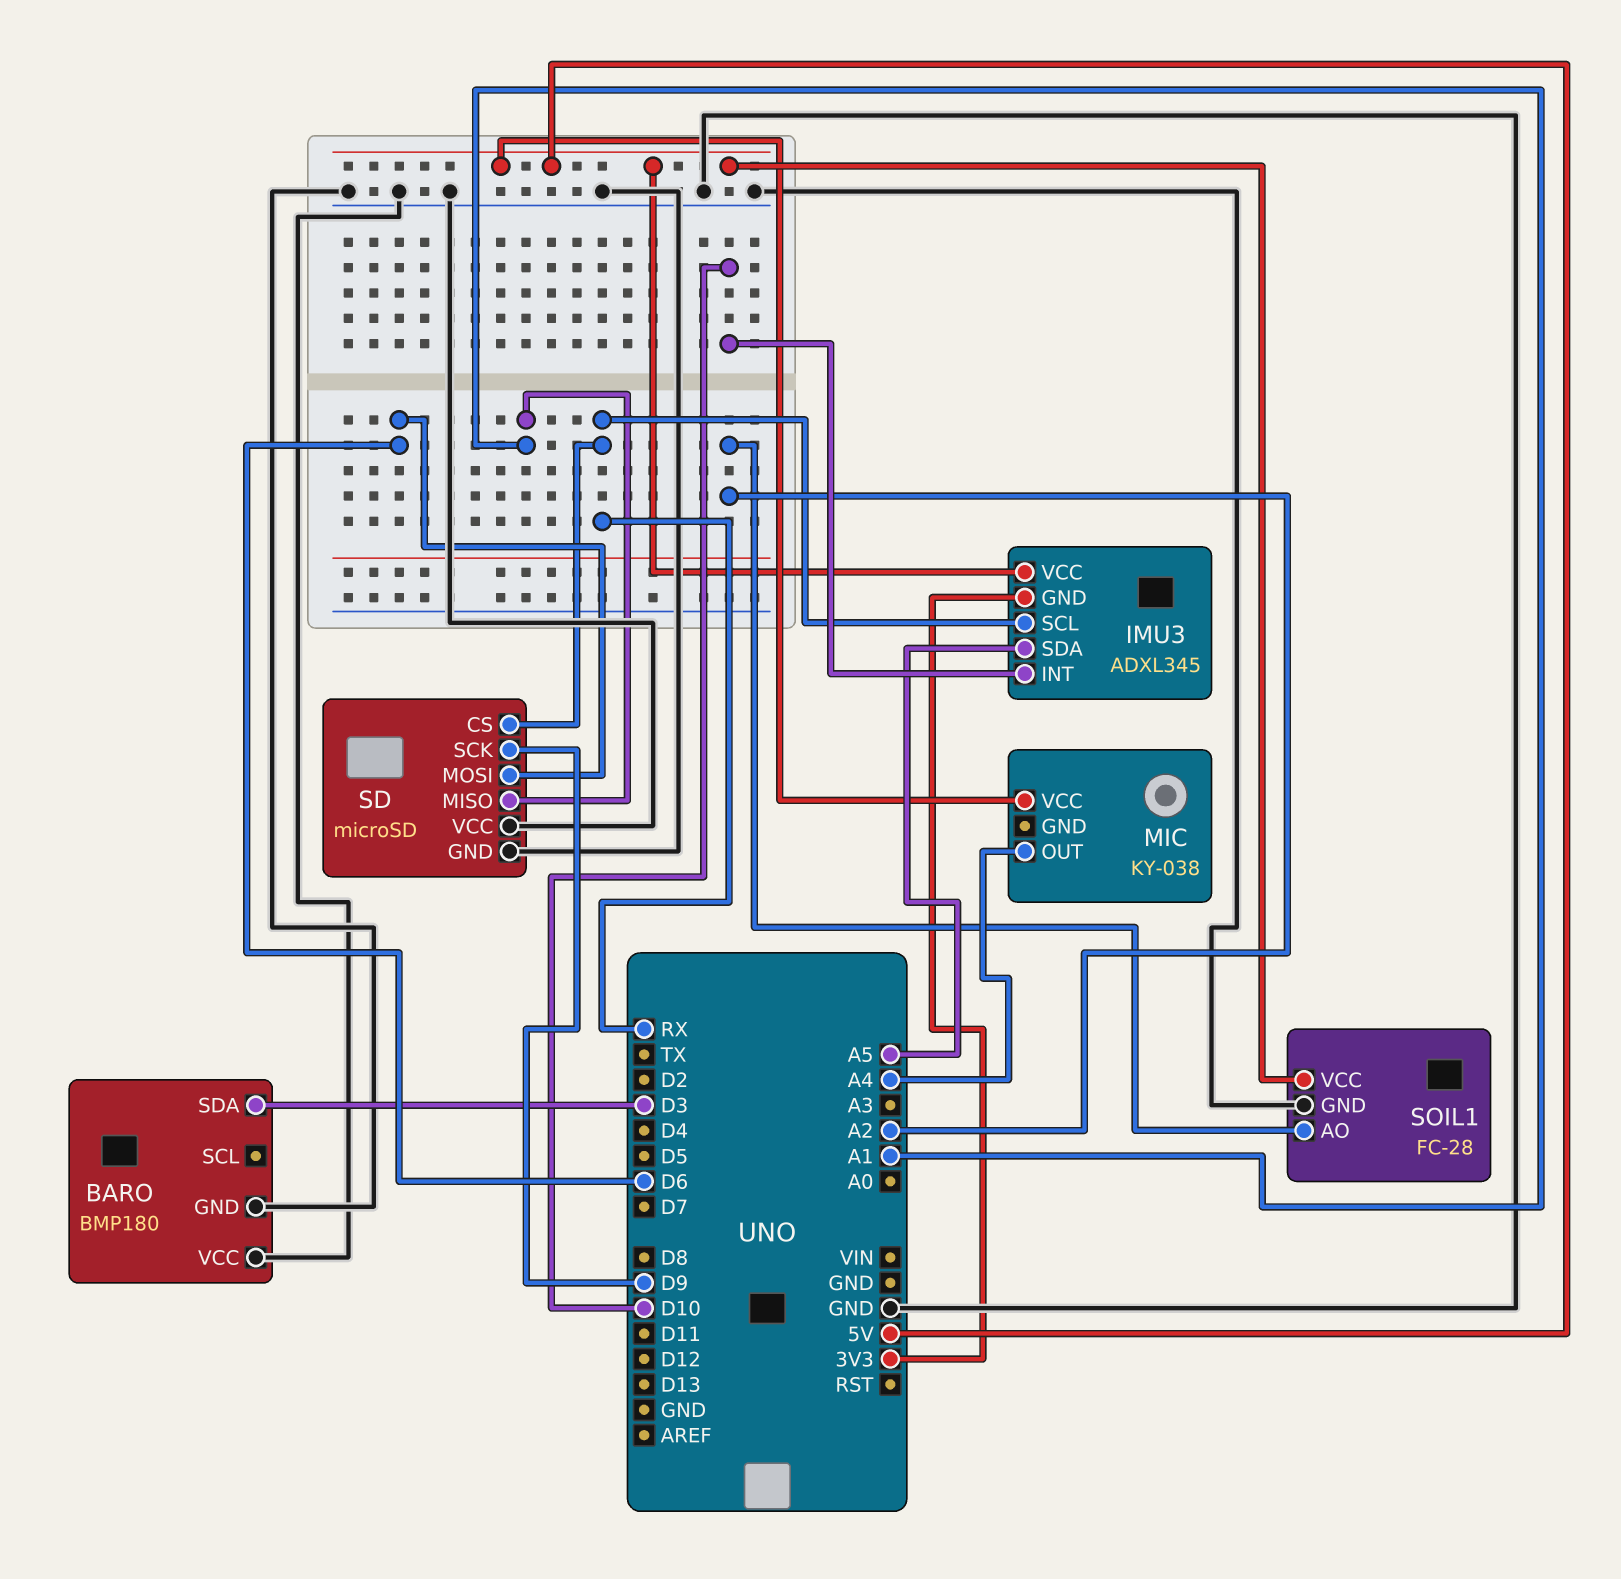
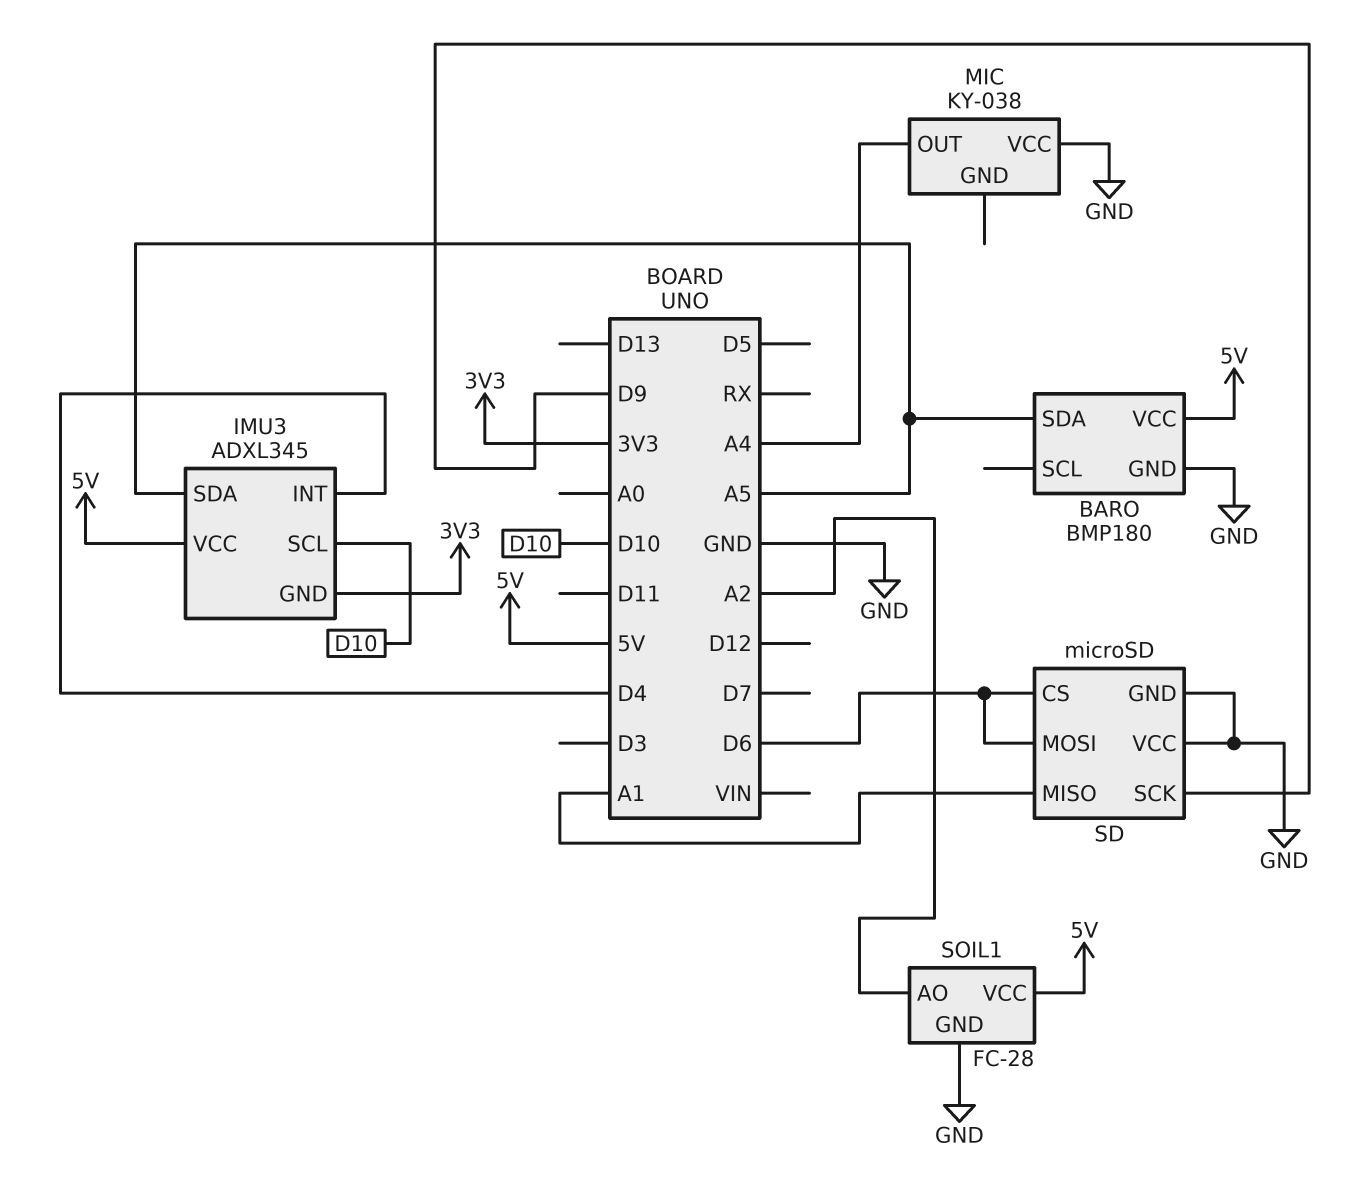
BARO pin SDA: D3 -> A5
BARO pin VCC: GND -> 5V
IMU3 pin INT: D10 -> D4
IMU3 pin SCL: RX -> D10
MIC pin VCC: 5V -> GND
SD pin CS: RX -> D6

